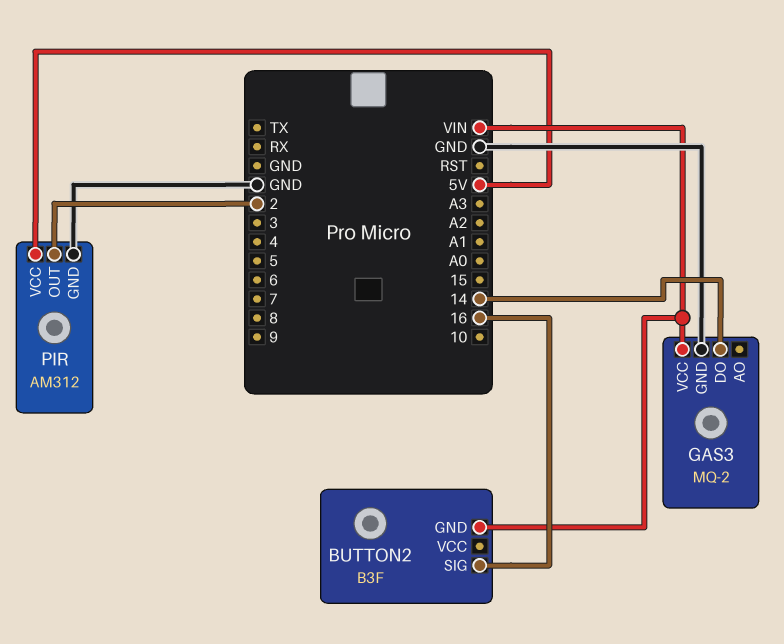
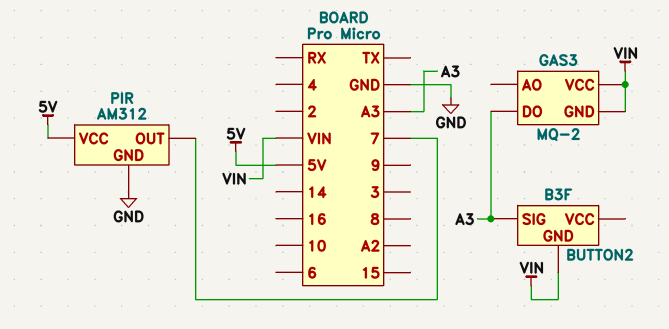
BUTTON2 pin SIG: 16 -> A3
GAS3 pin DO: 14 -> A3
GAS3 pin GND: GND -> VIN
PIR pin OUT: 2 -> 7

